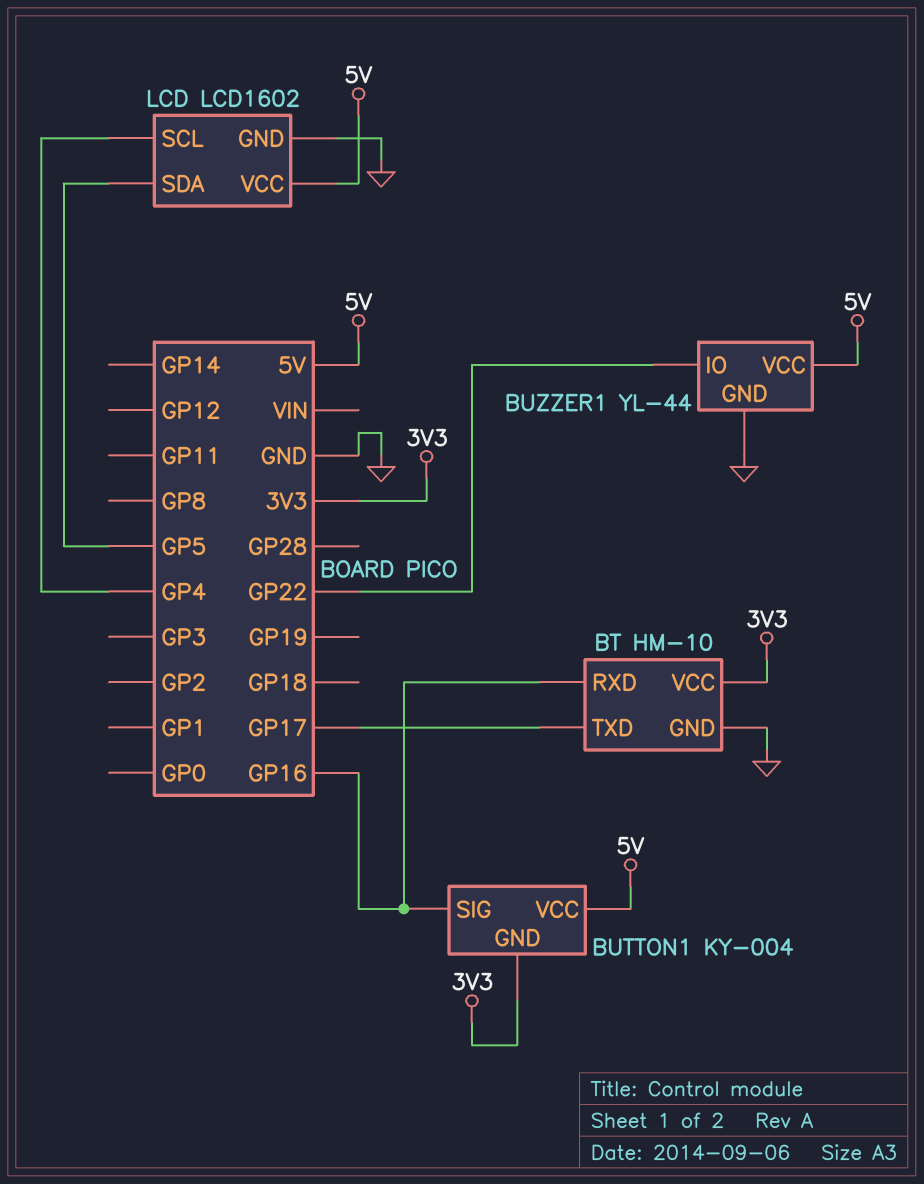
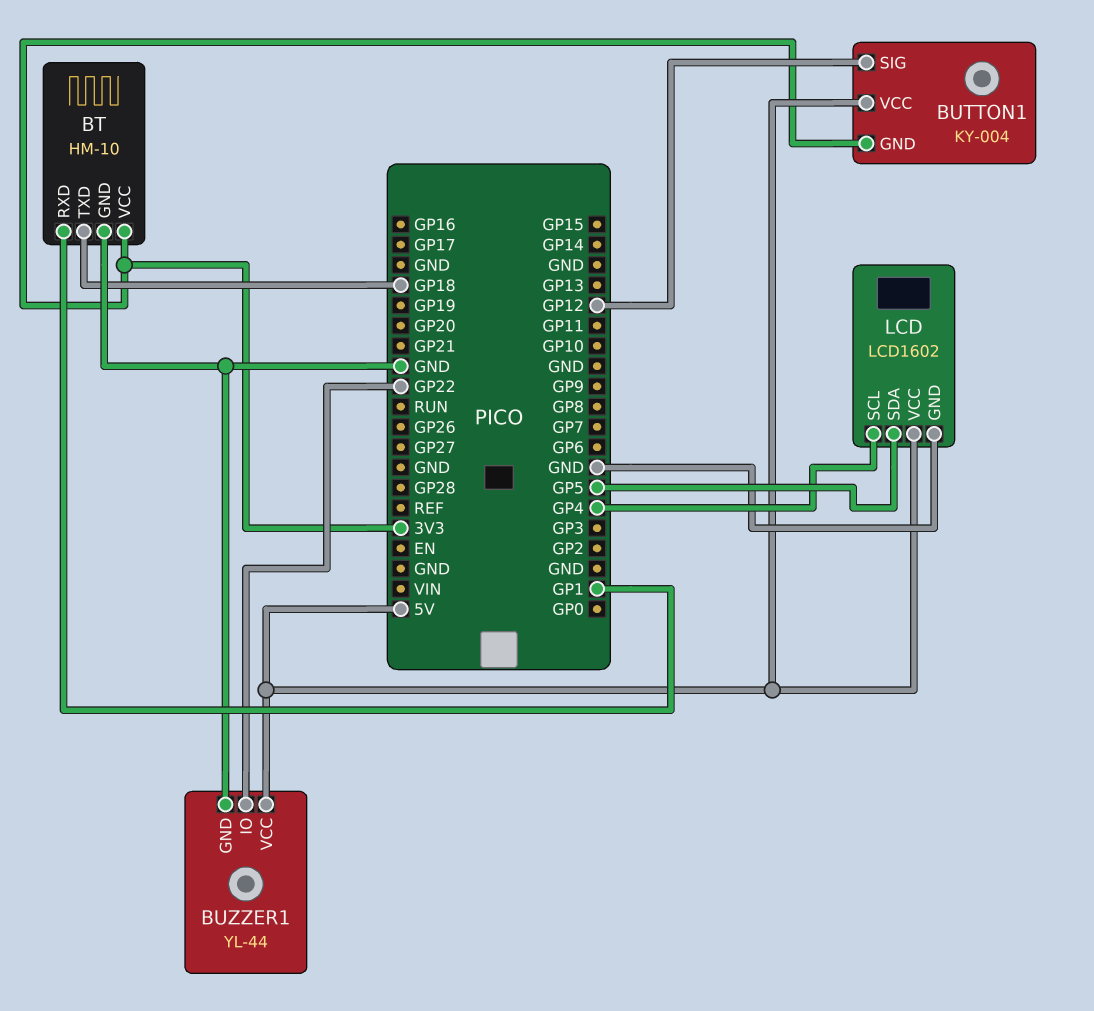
BT pin RXD: GP16 -> GP1
BT pin TXD: GP17 -> GP18
BUTTON1 pin SIG: GP16 -> GP12

